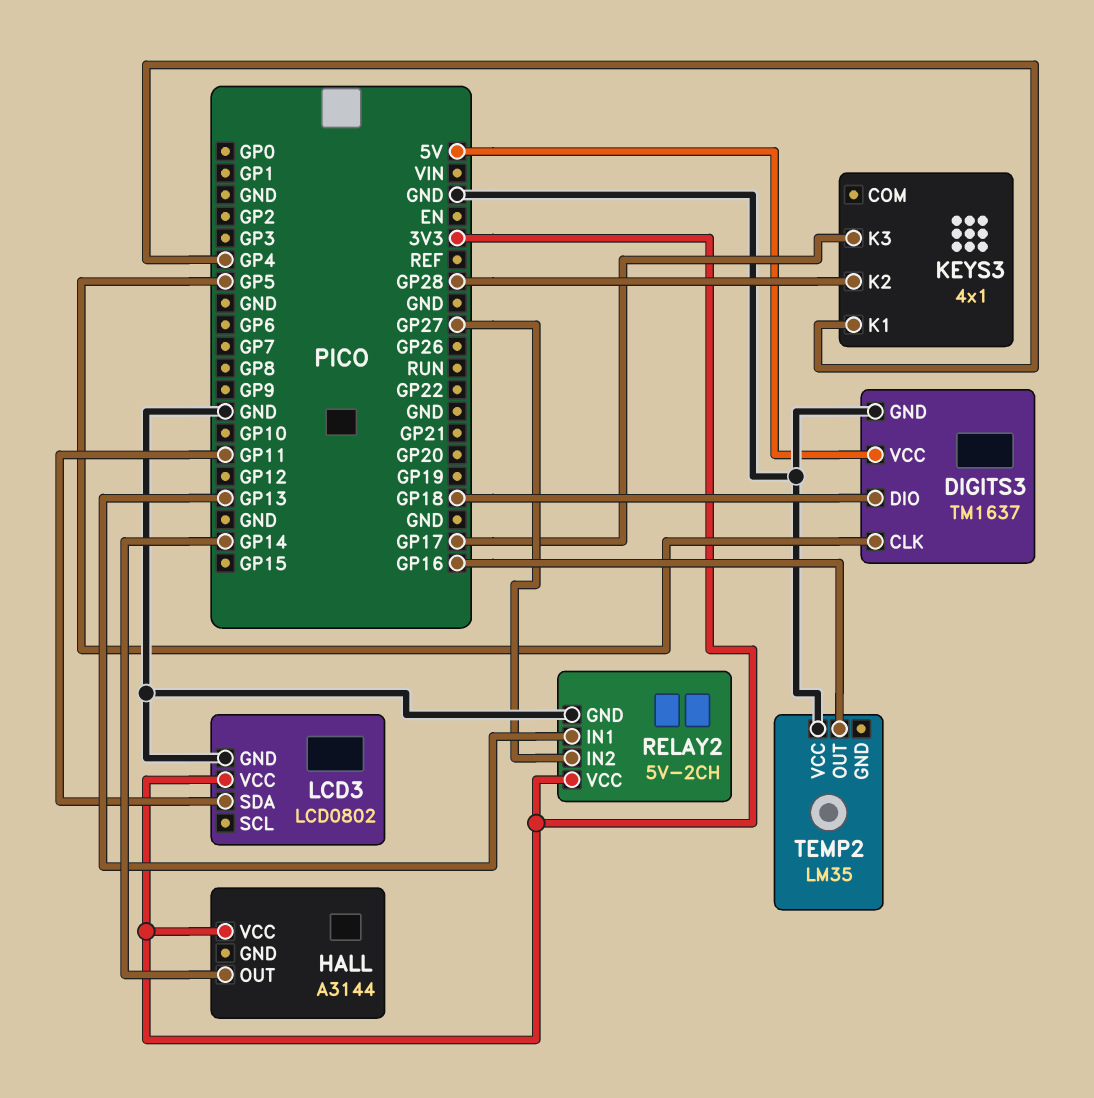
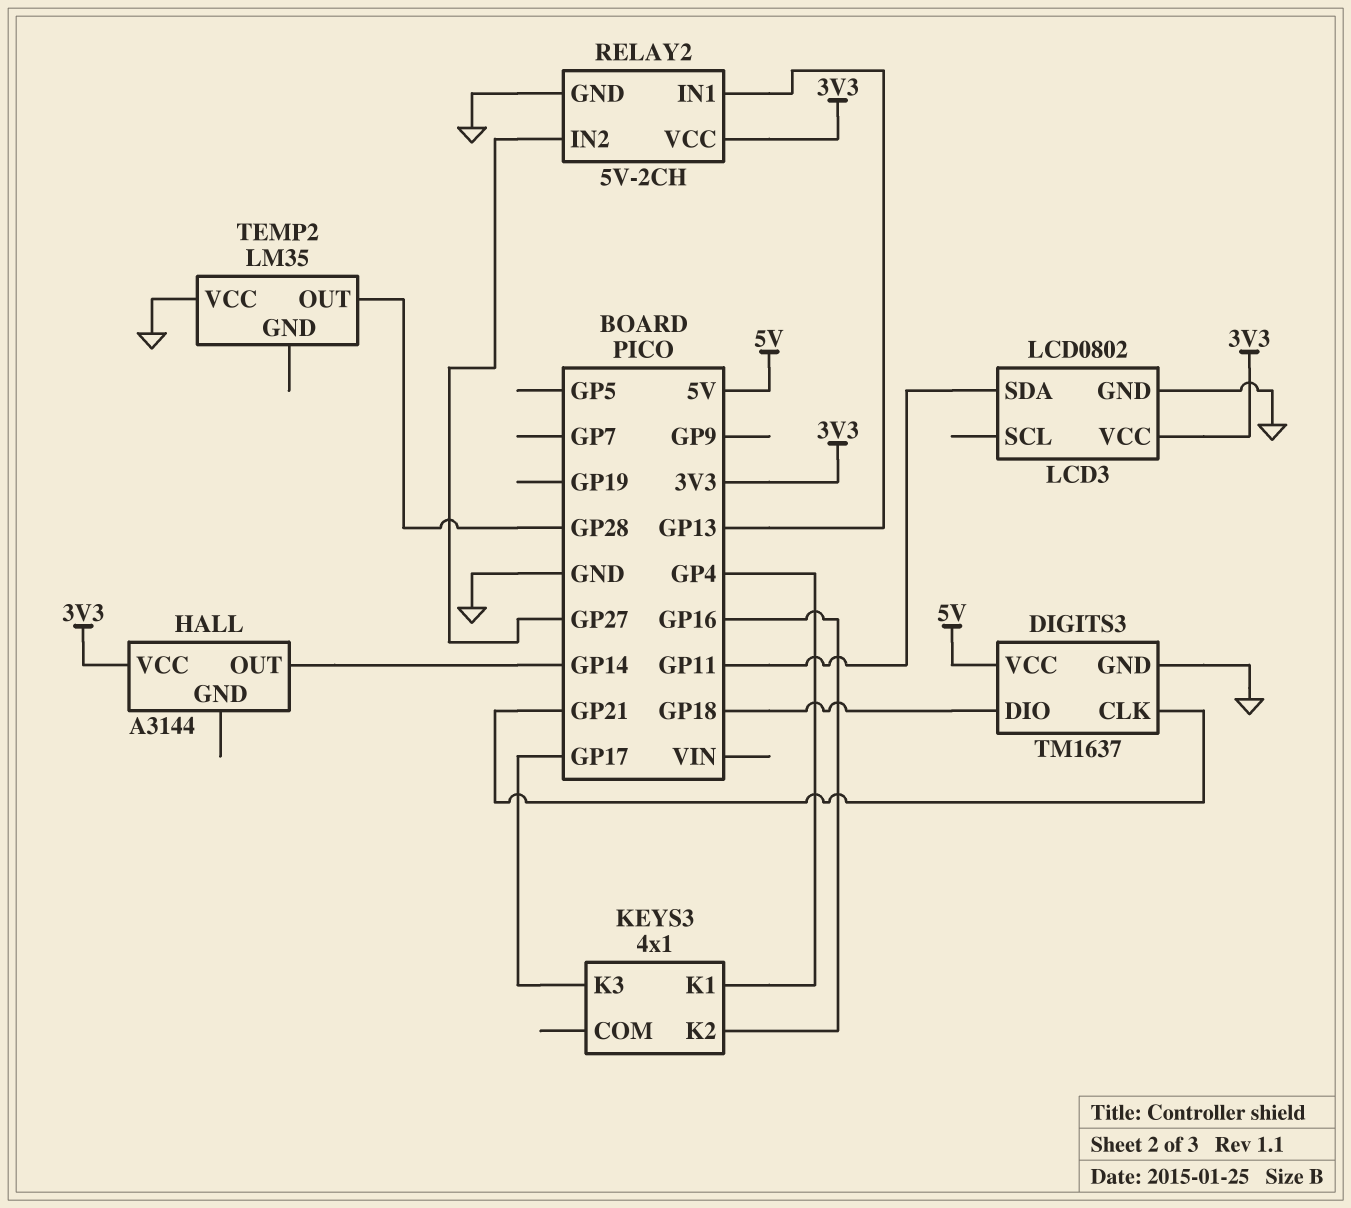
DIGITS3 pin CLK: GP5 -> GP21
KEYS3 pin K2: GP28 -> GP16
TEMP2 pin OUT: GP16 -> GP28

